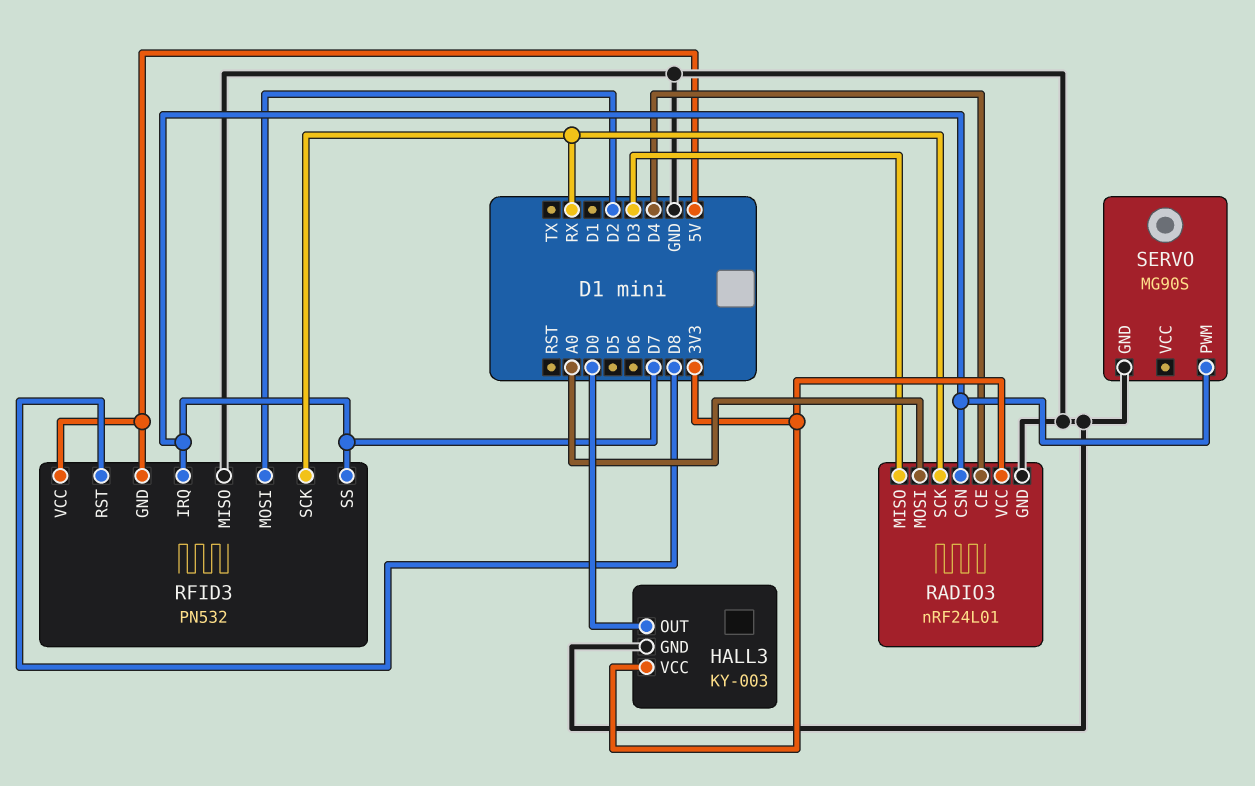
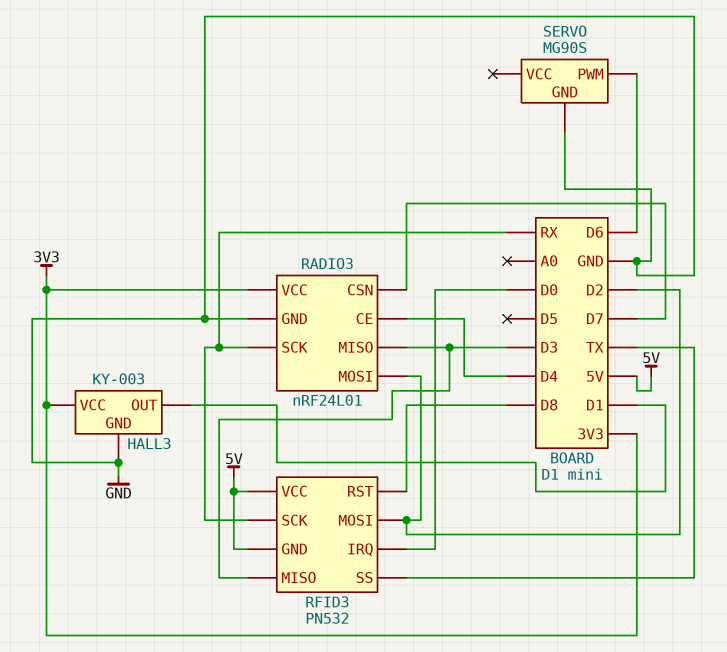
HALL3 pin OUT: D0 -> D1
RADIO3 pin MOSI: A0 -> D2
RFID3 pin IRQ: D7 -> D0
RFID3 pin MISO: GND -> D3
RFID3 pin SS: D7 -> TX
SERVO pin PWM: D7 -> D6

